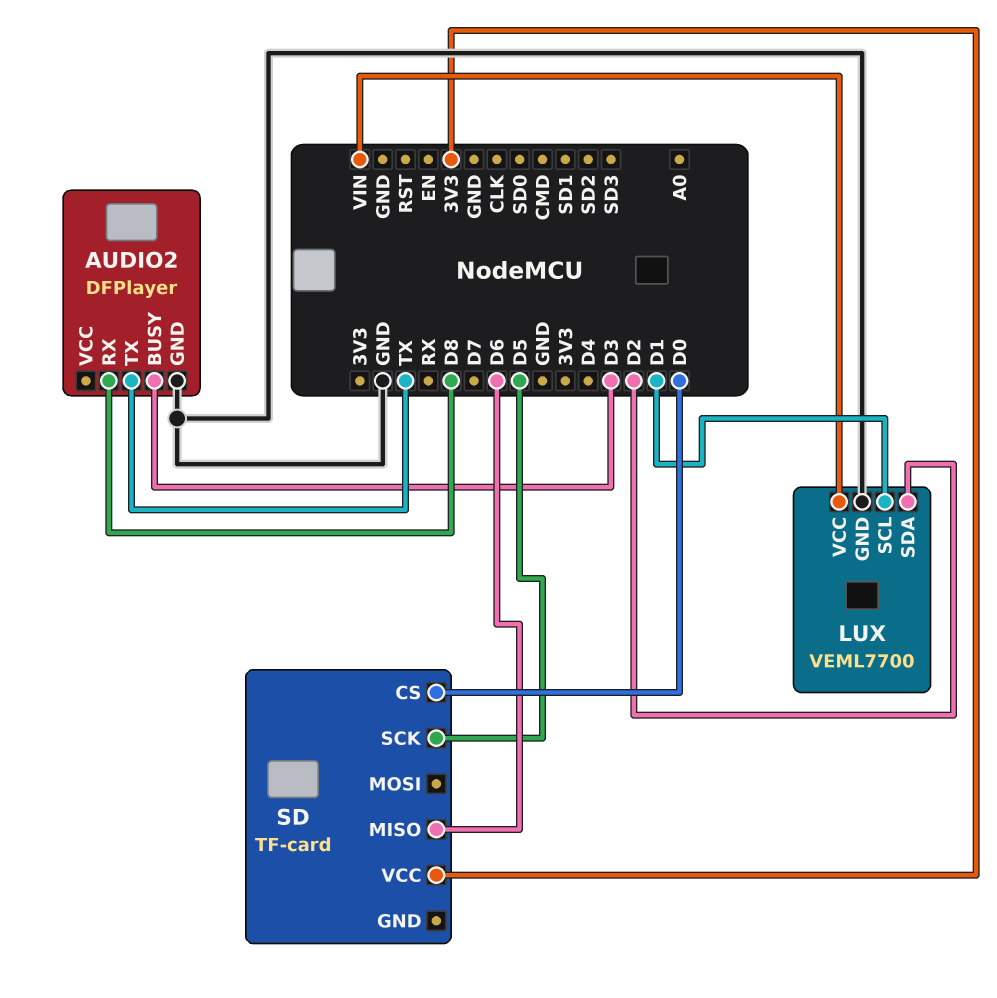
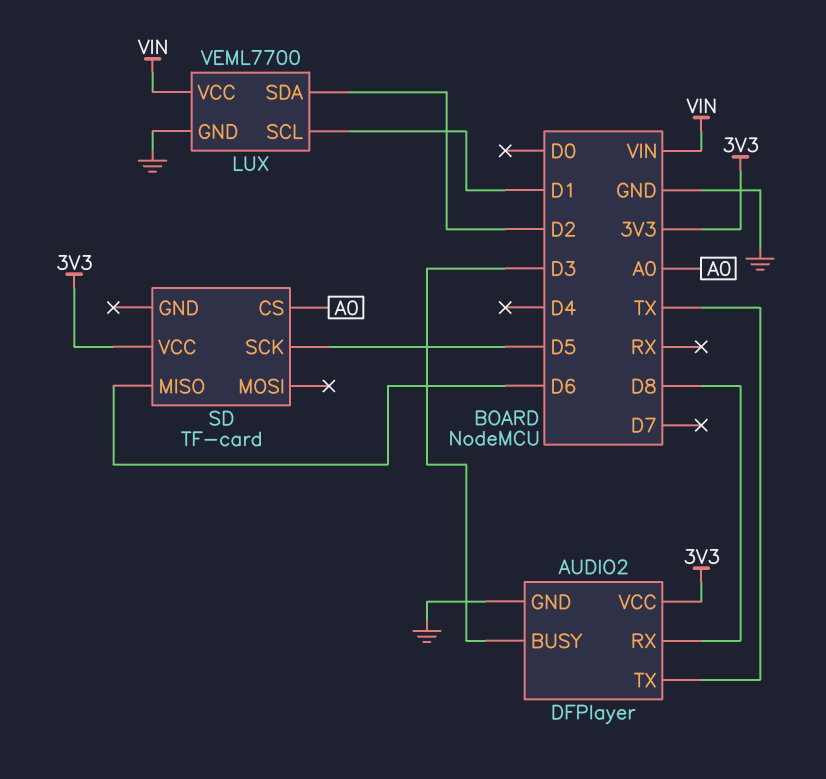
AUDIO2 pin VCC: none -> 3V3
SD pin CS: D0 -> A0

